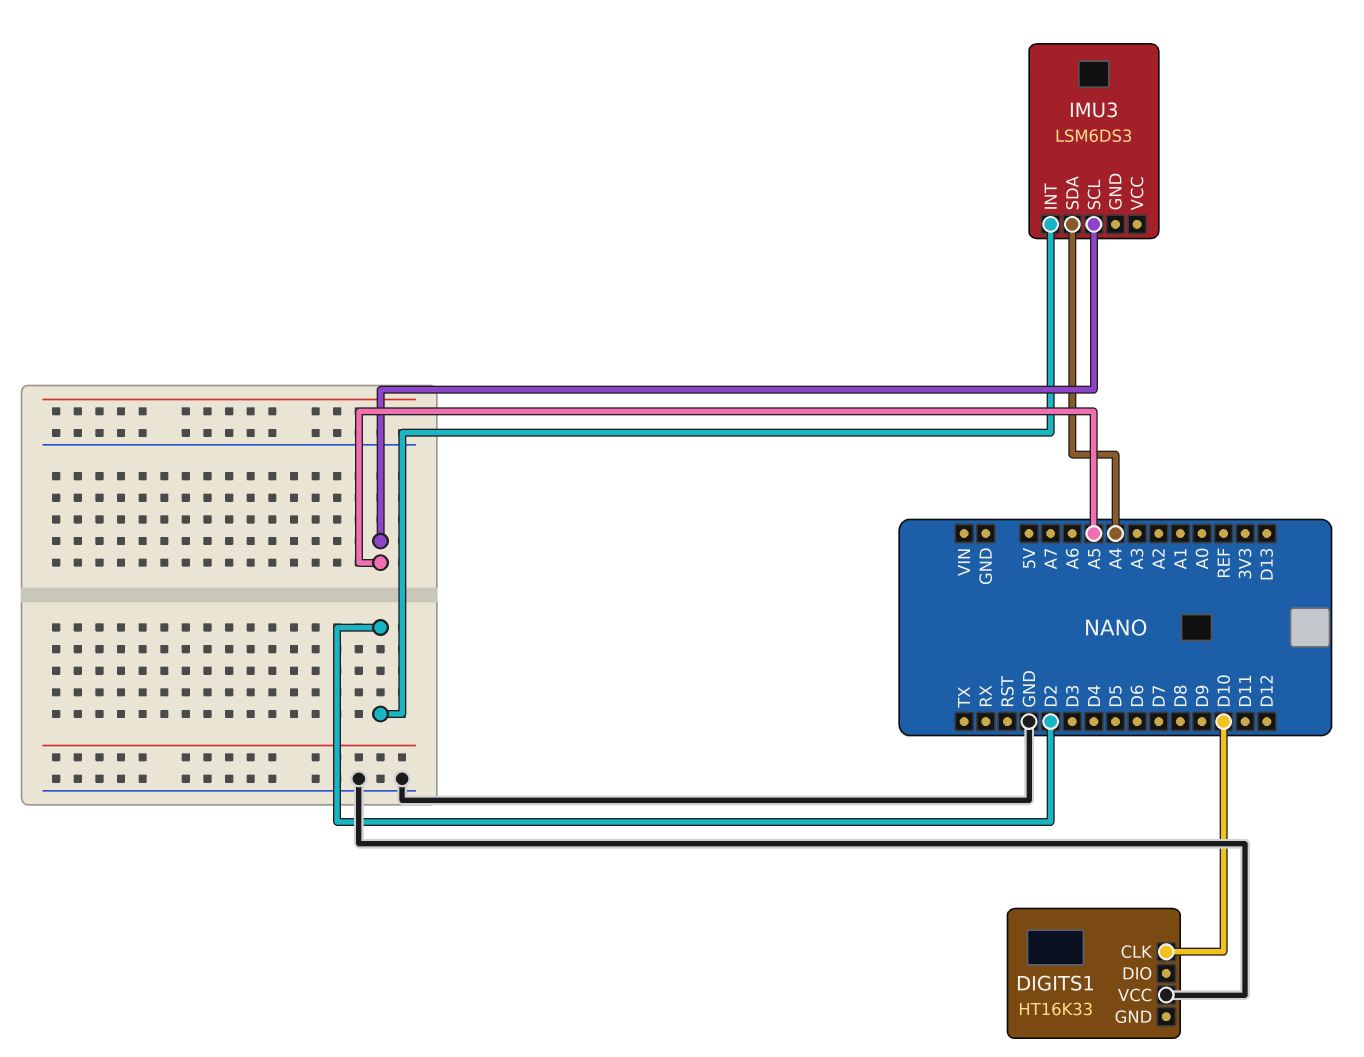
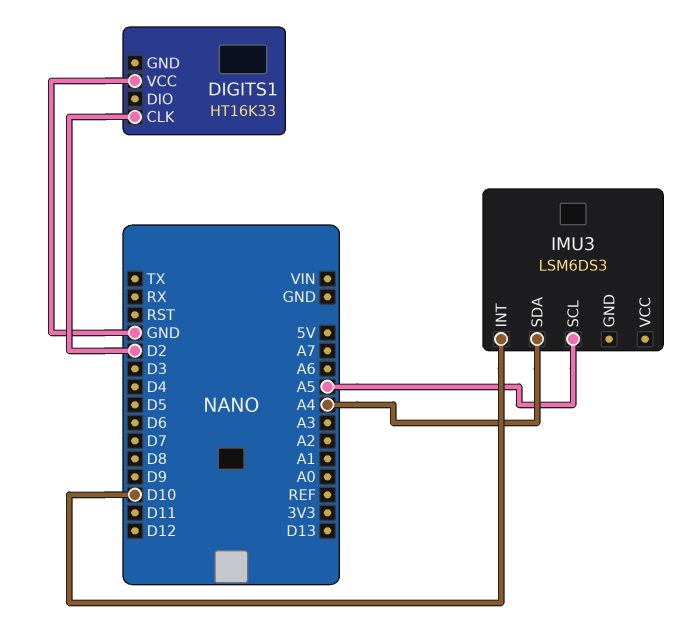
DIGITS1 pin CLK: D10 -> D2
IMU3 pin INT: D2 -> D10

